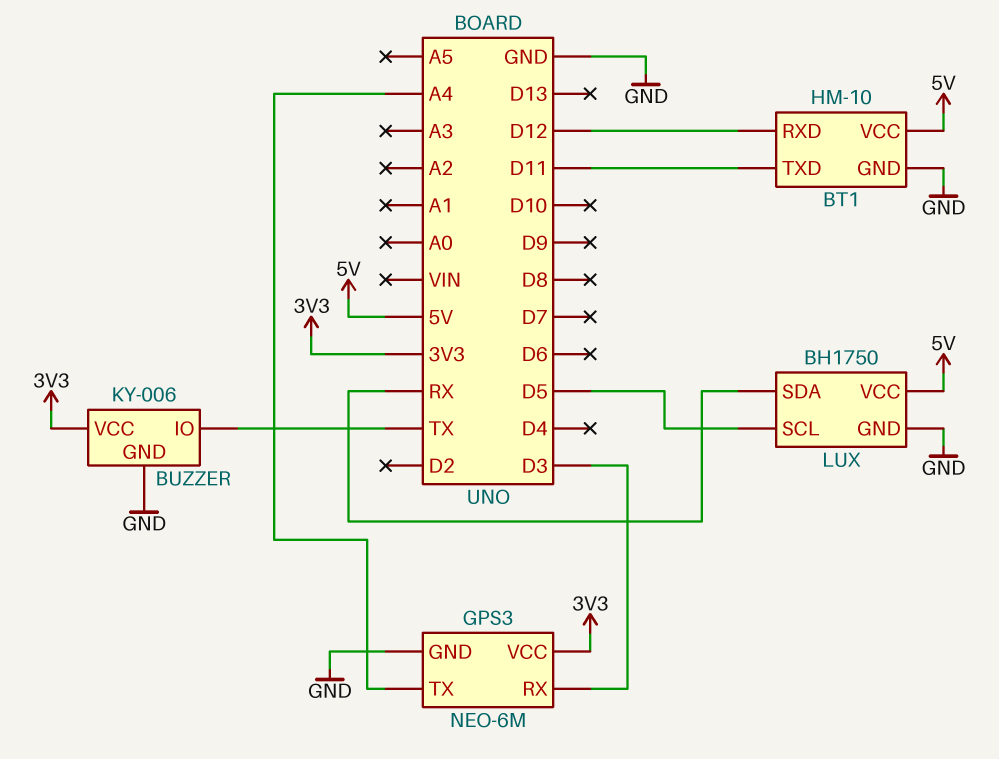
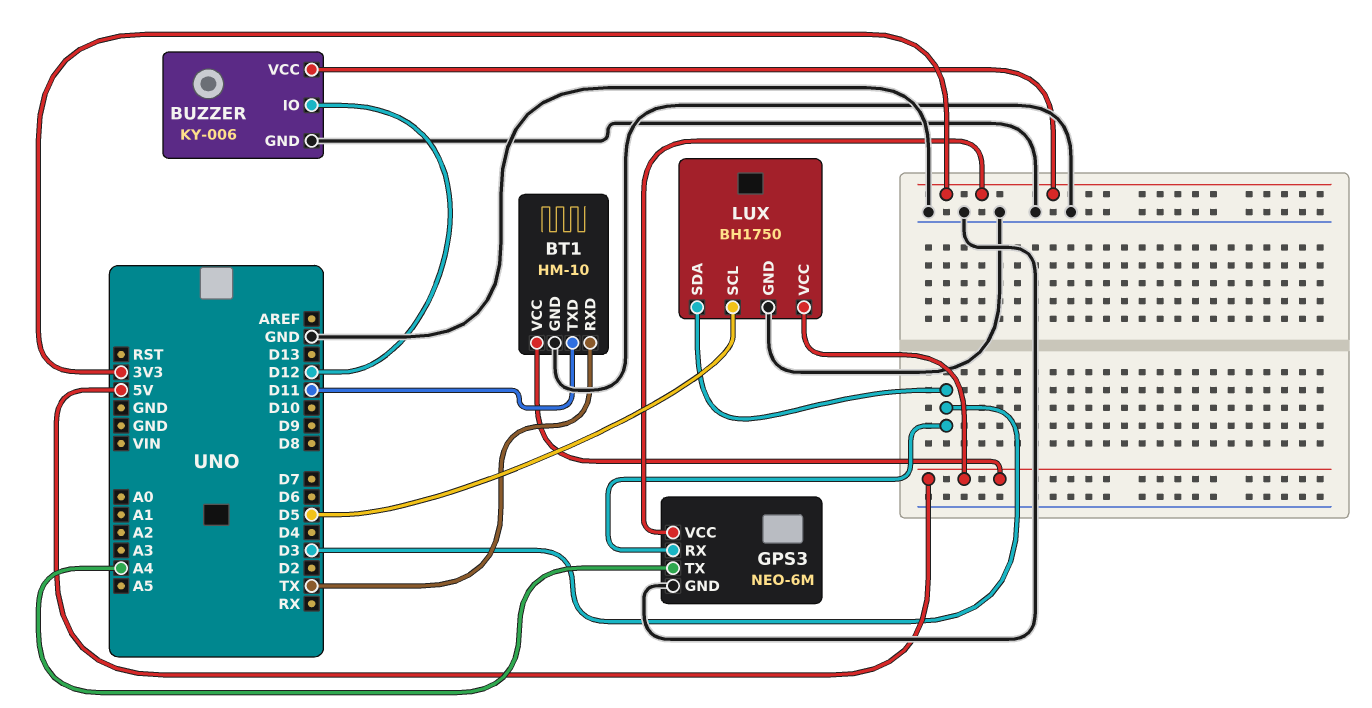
BT1 pin RXD: D12 -> TX
BUZZER pin IO: TX -> D12
LUX pin SDA: RX -> D3

